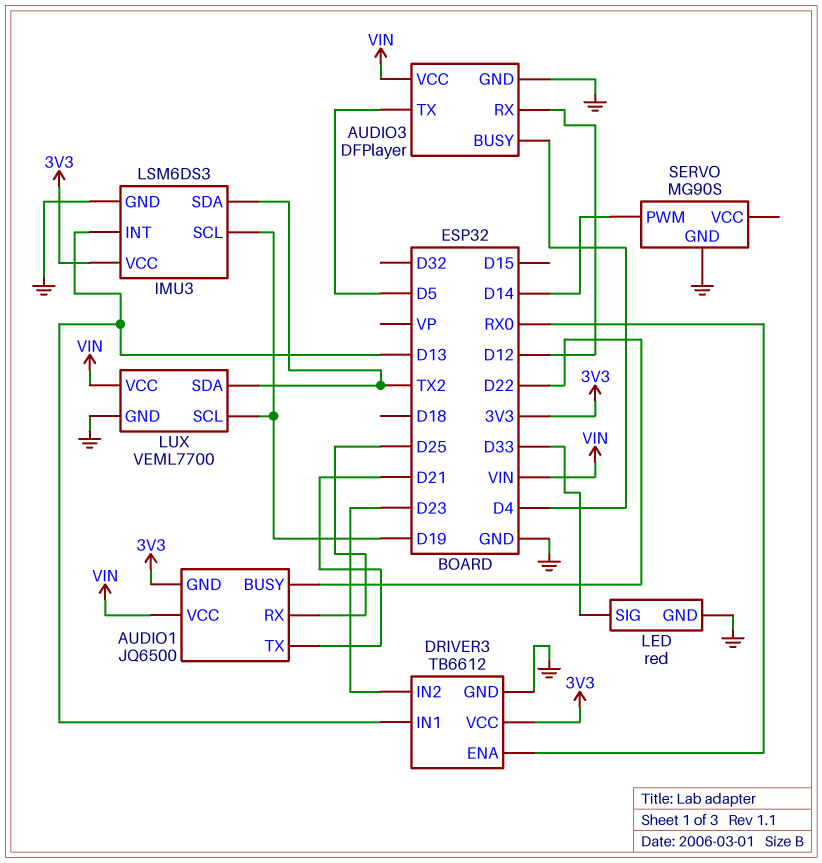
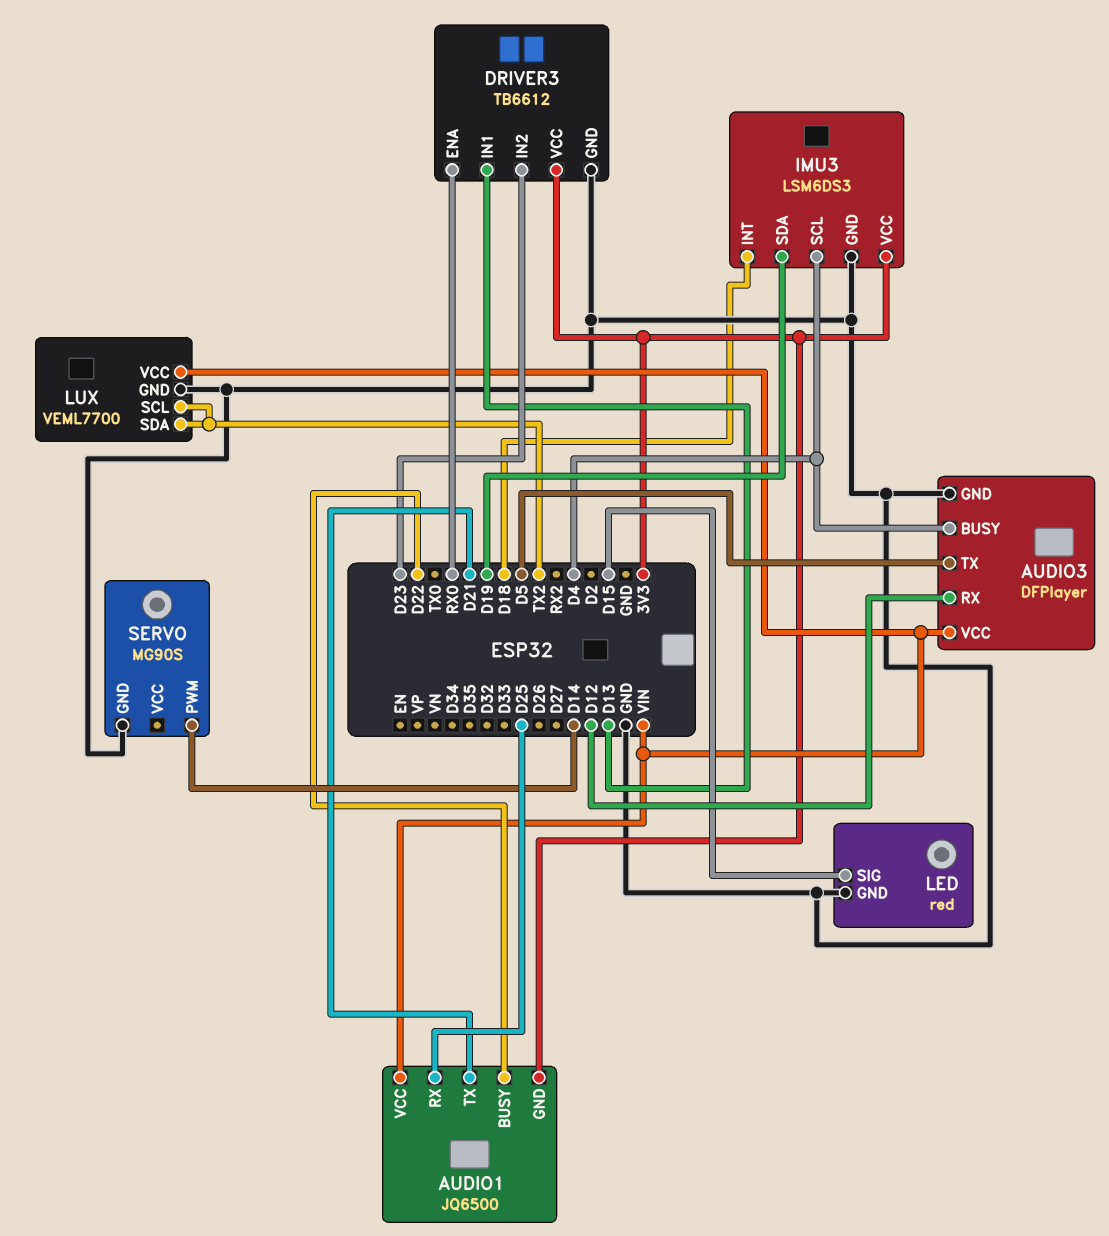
IMU3 pin INT: D13 -> D18
IMU3 pin SCL: D19 -> D4
IMU3 pin SDA: TX2 -> D19
LED pin SIG: D33 -> D15
LUX pin SCL: D19 -> TX2

